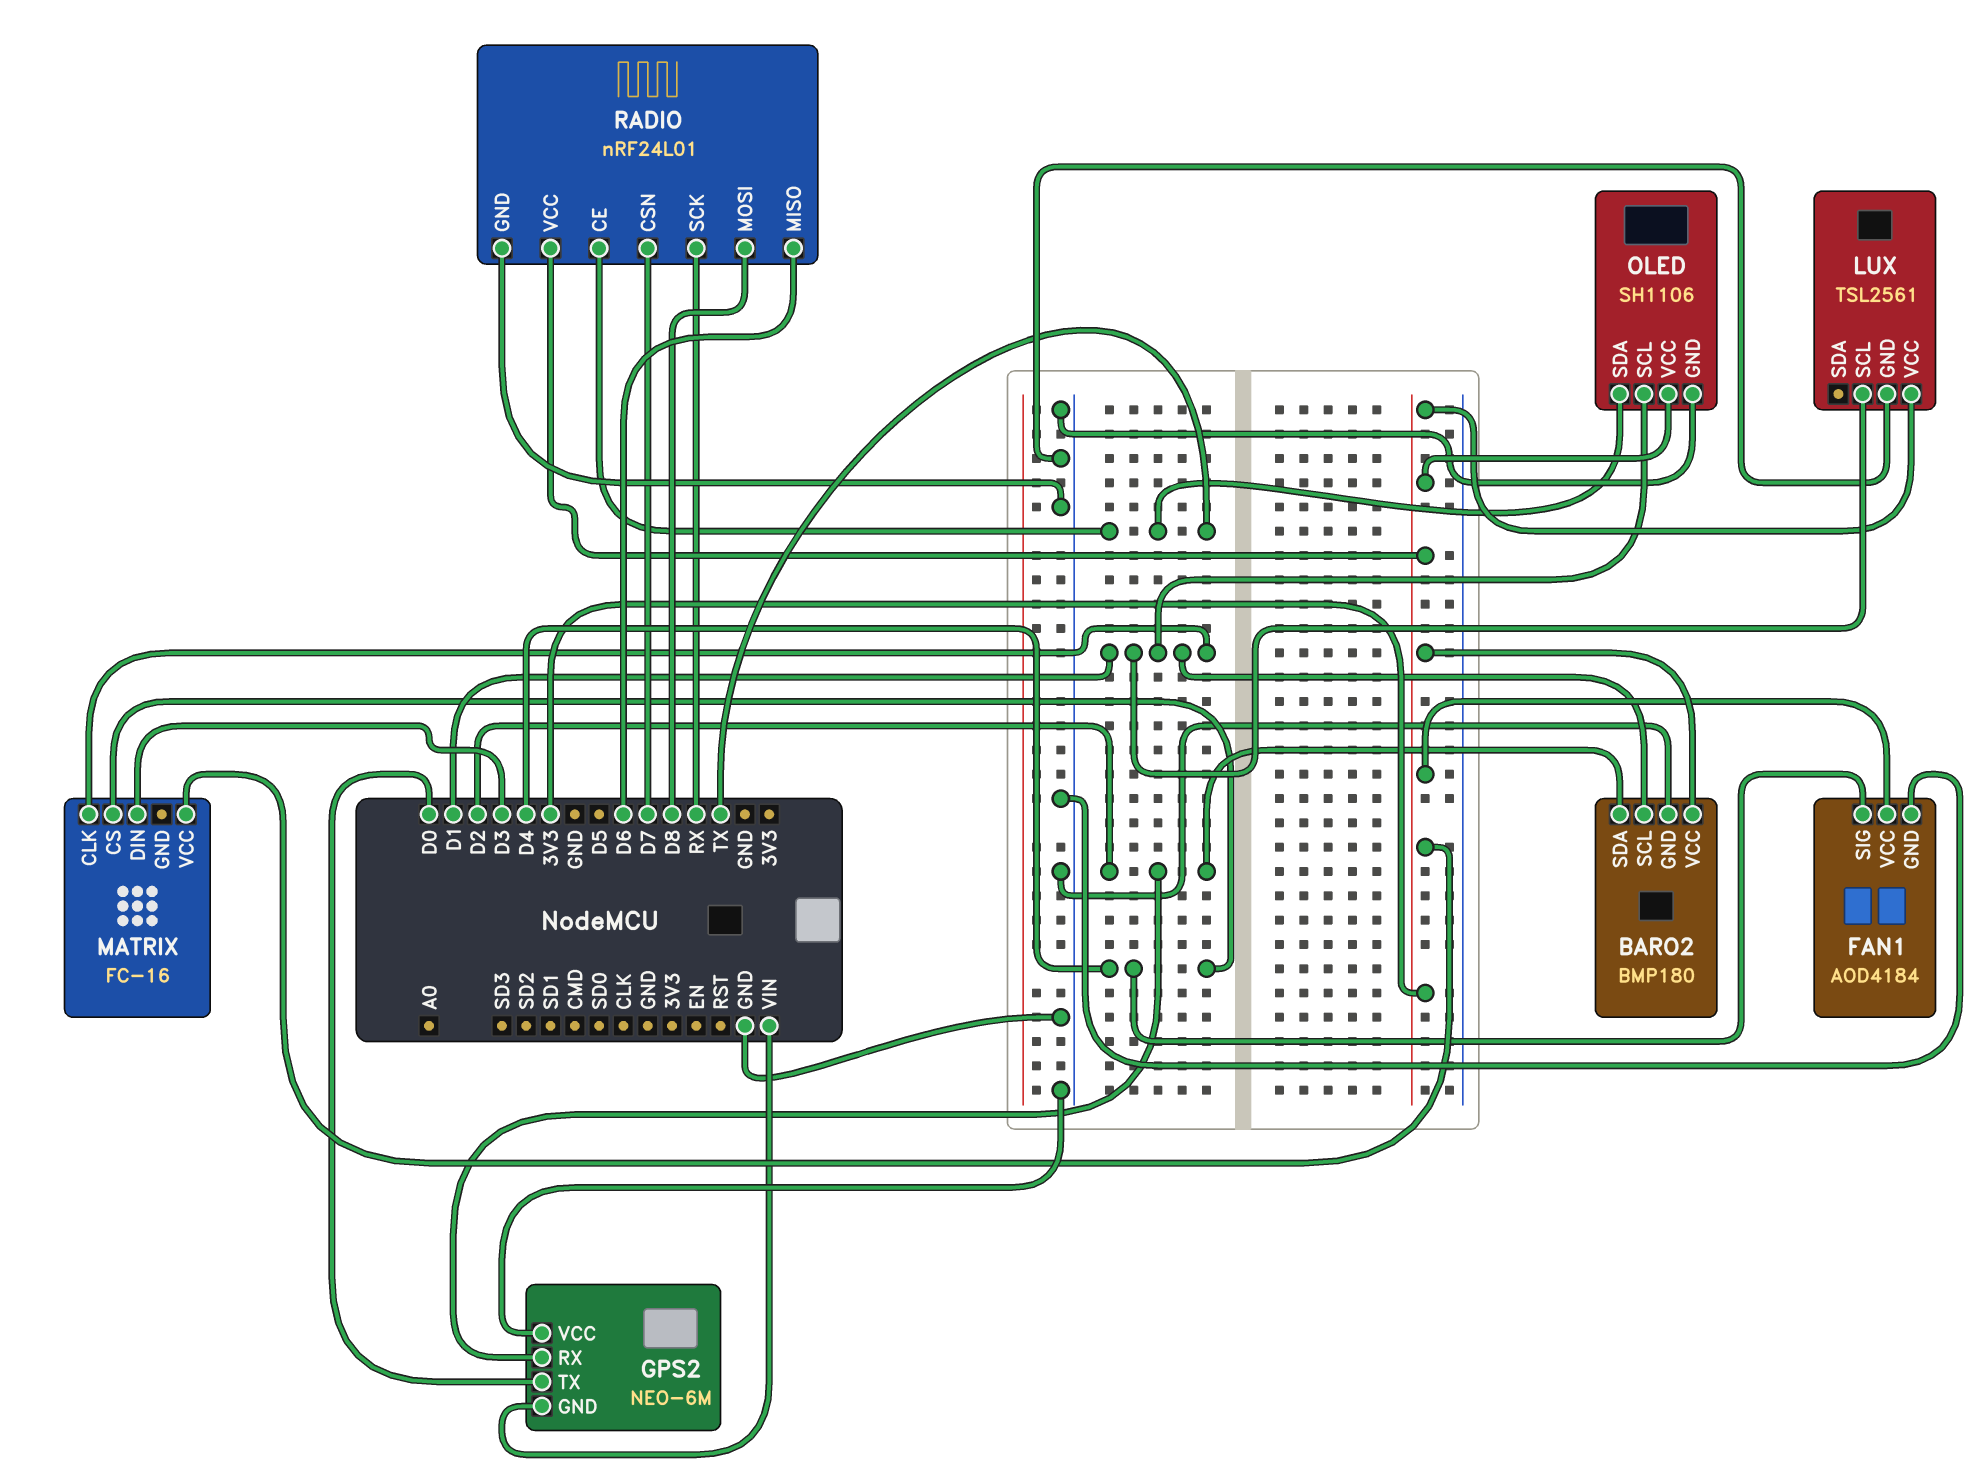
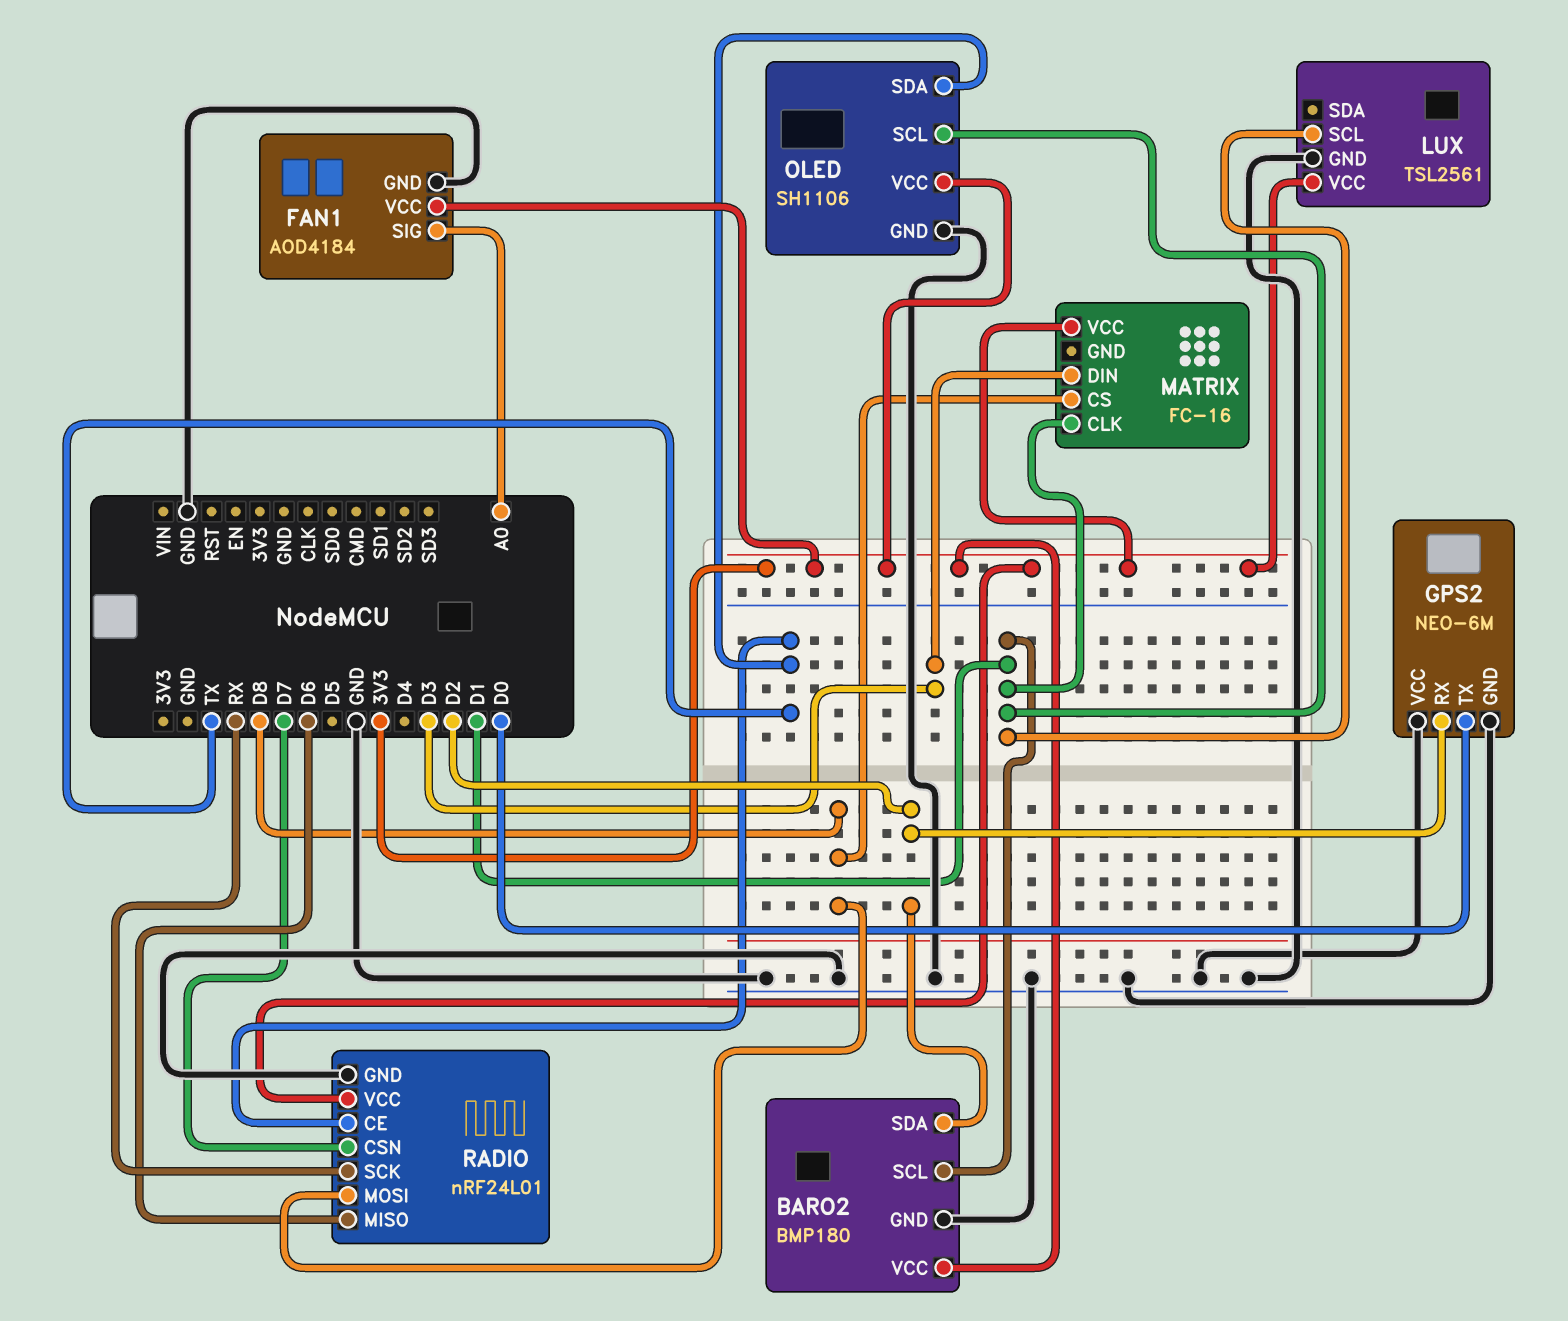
FAN1 pin SIG: D4 -> A0
GPS2 pin GND: VIN -> GND
MATRIX pin CS: D4 -> D8

